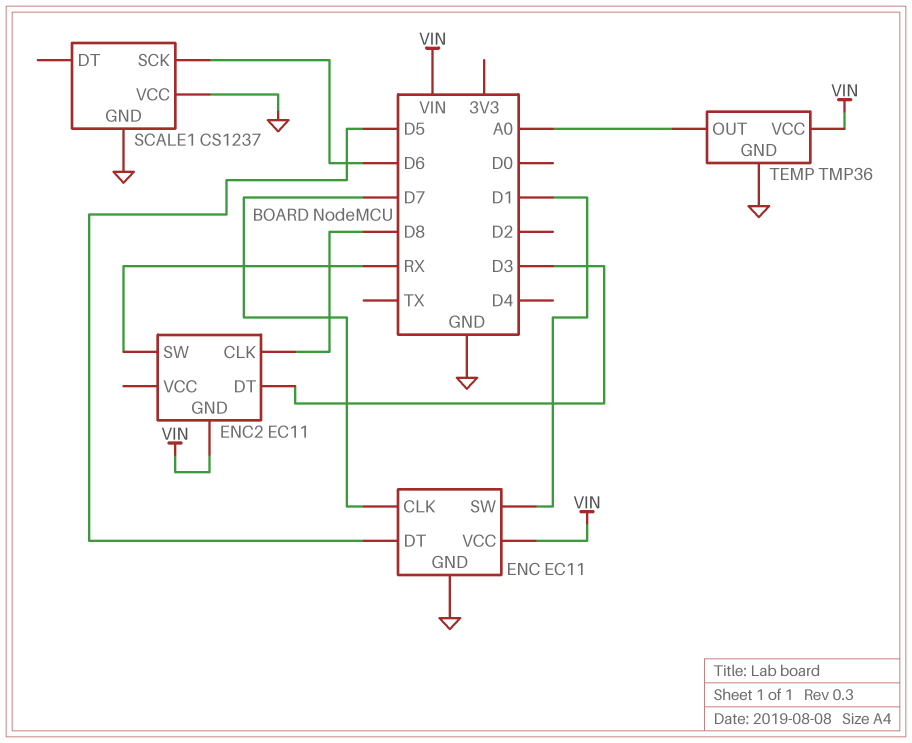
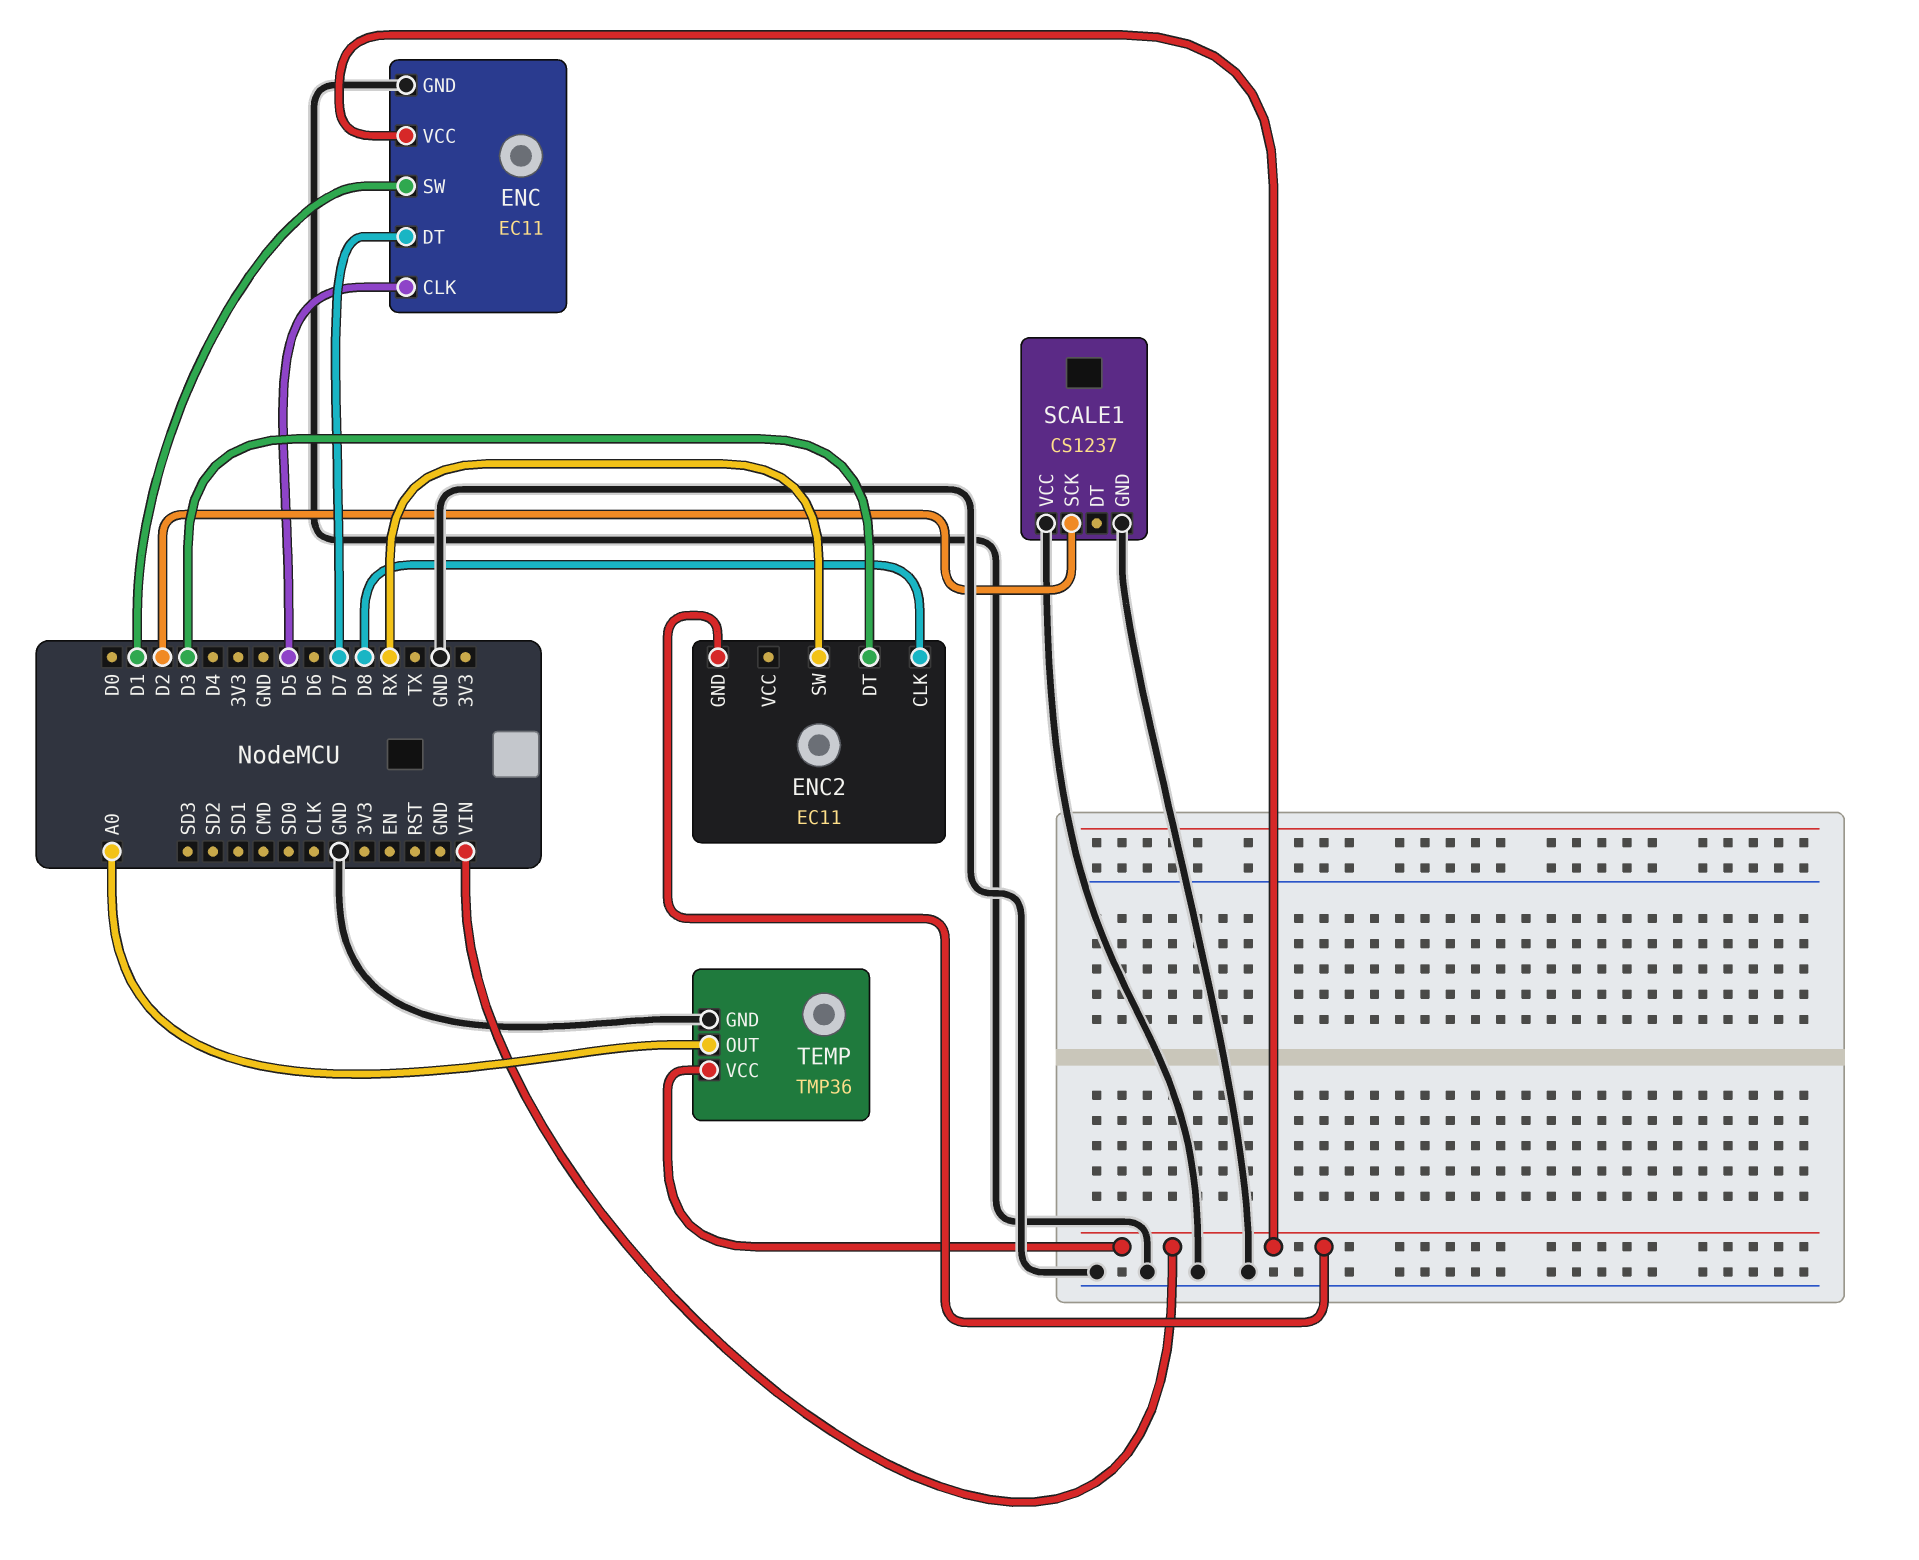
ENC pin CLK: D7 -> D5
ENC pin DT: D5 -> D7
SCALE1 pin SCK: D6 -> D2

